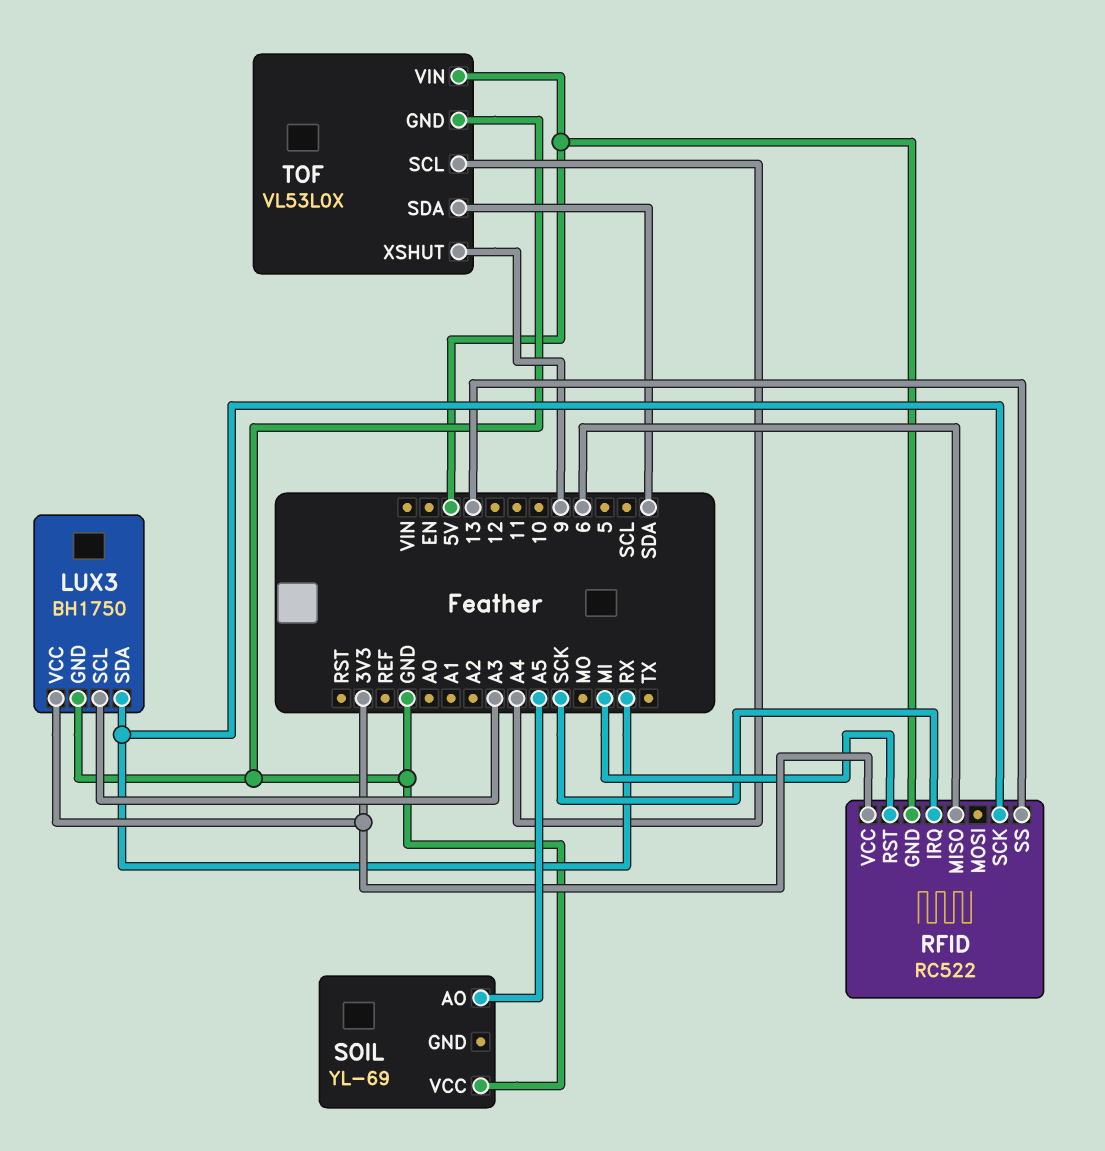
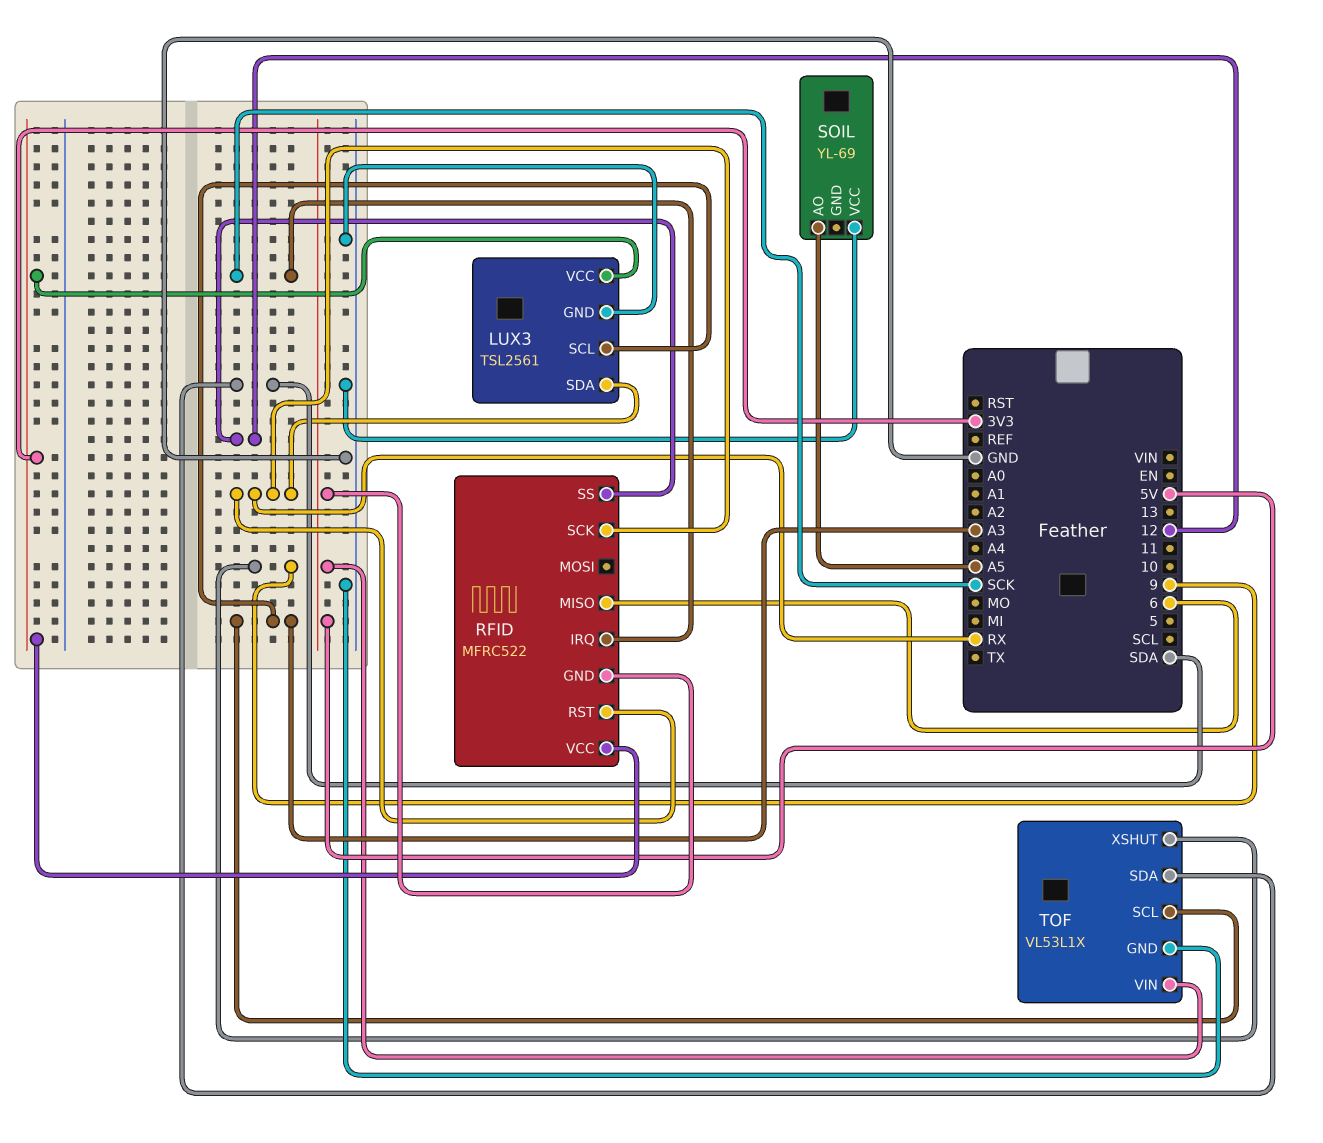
LUX3: BH1750 -> TSL2561
RFID: RC522 -> MFRC522
RFID pin RST: MI -> RX
RFID pin SS: 13 -> 12
TOF: VL53L0X -> VL53L1X
TOF pin SCL: A4 -> A3

